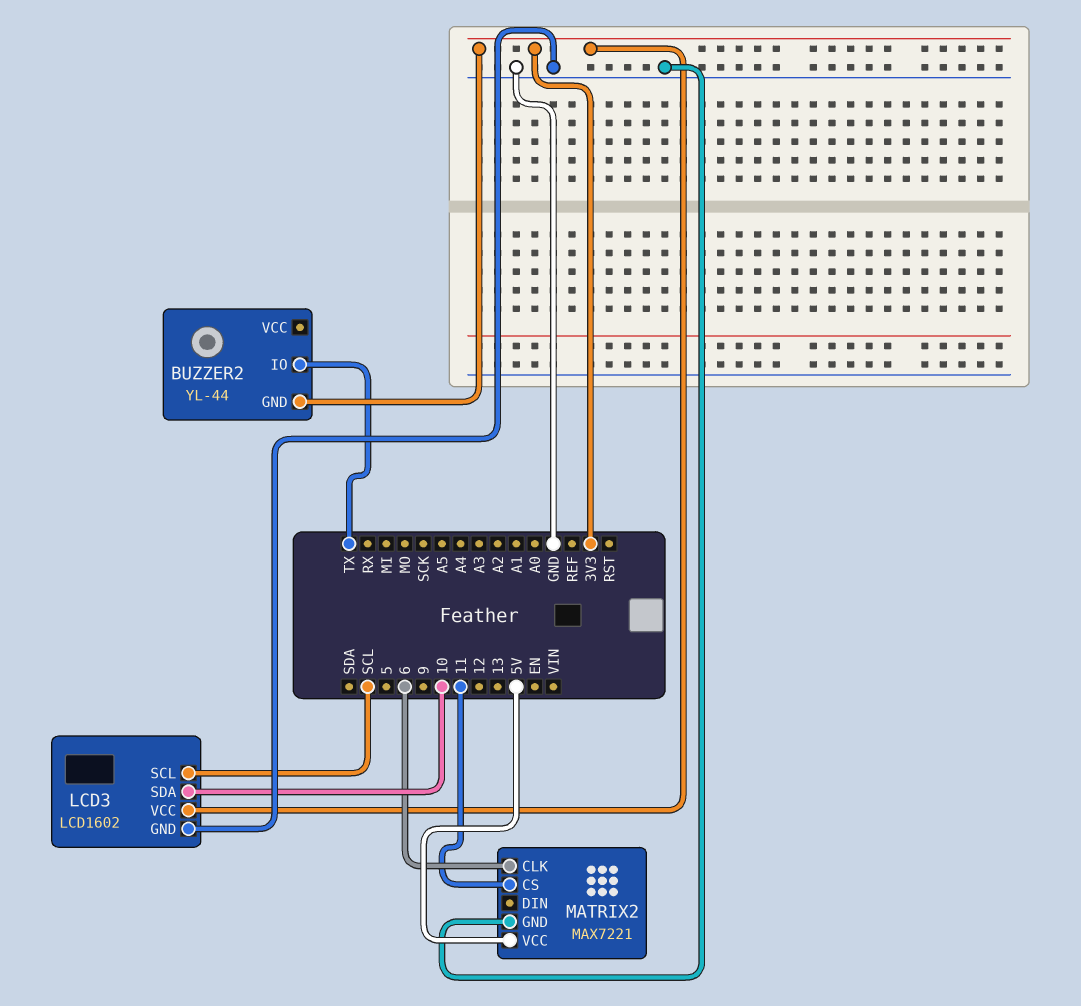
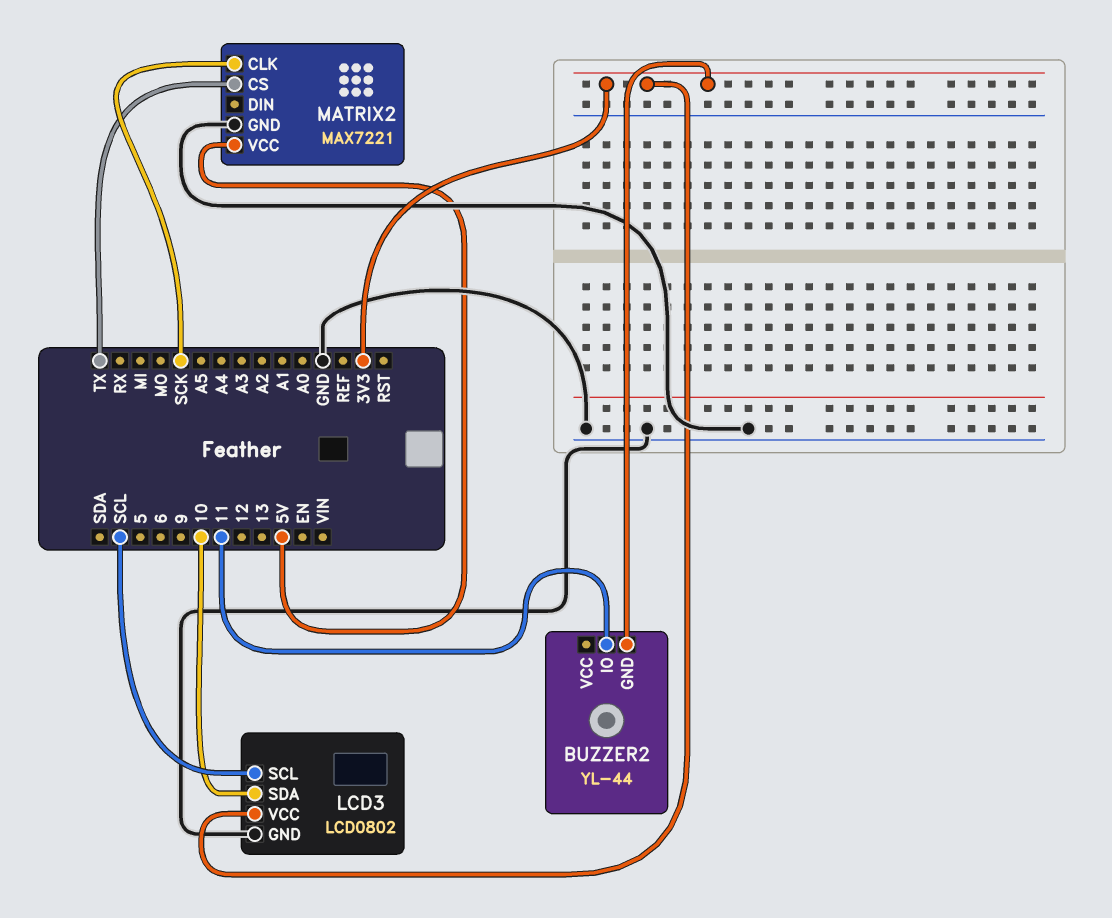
BUZZER2 pin IO: TX -> 11
LCD3: LCD1602 -> LCD0802
MATRIX2 pin CLK: 6 -> SCK
MATRIX2 pin CS: 11 -> TX

